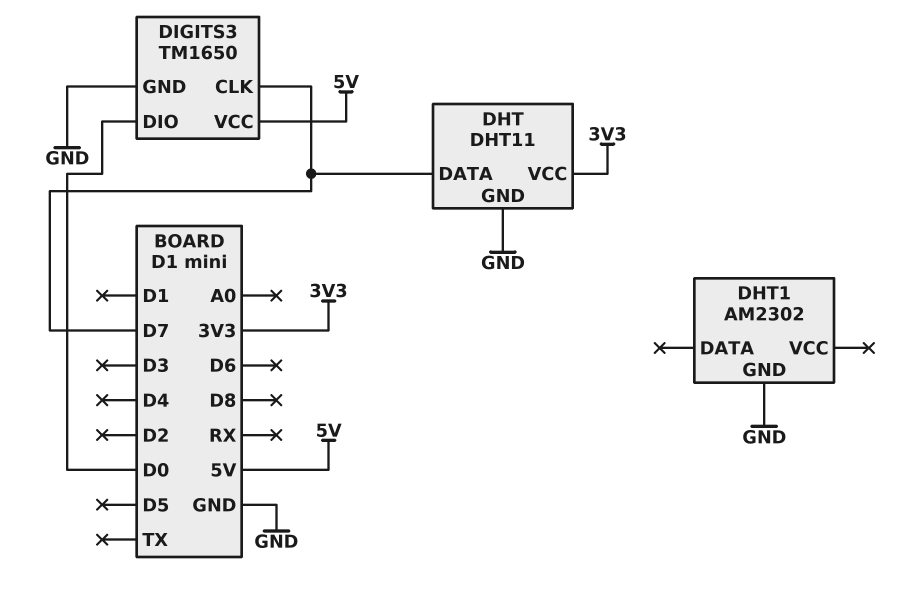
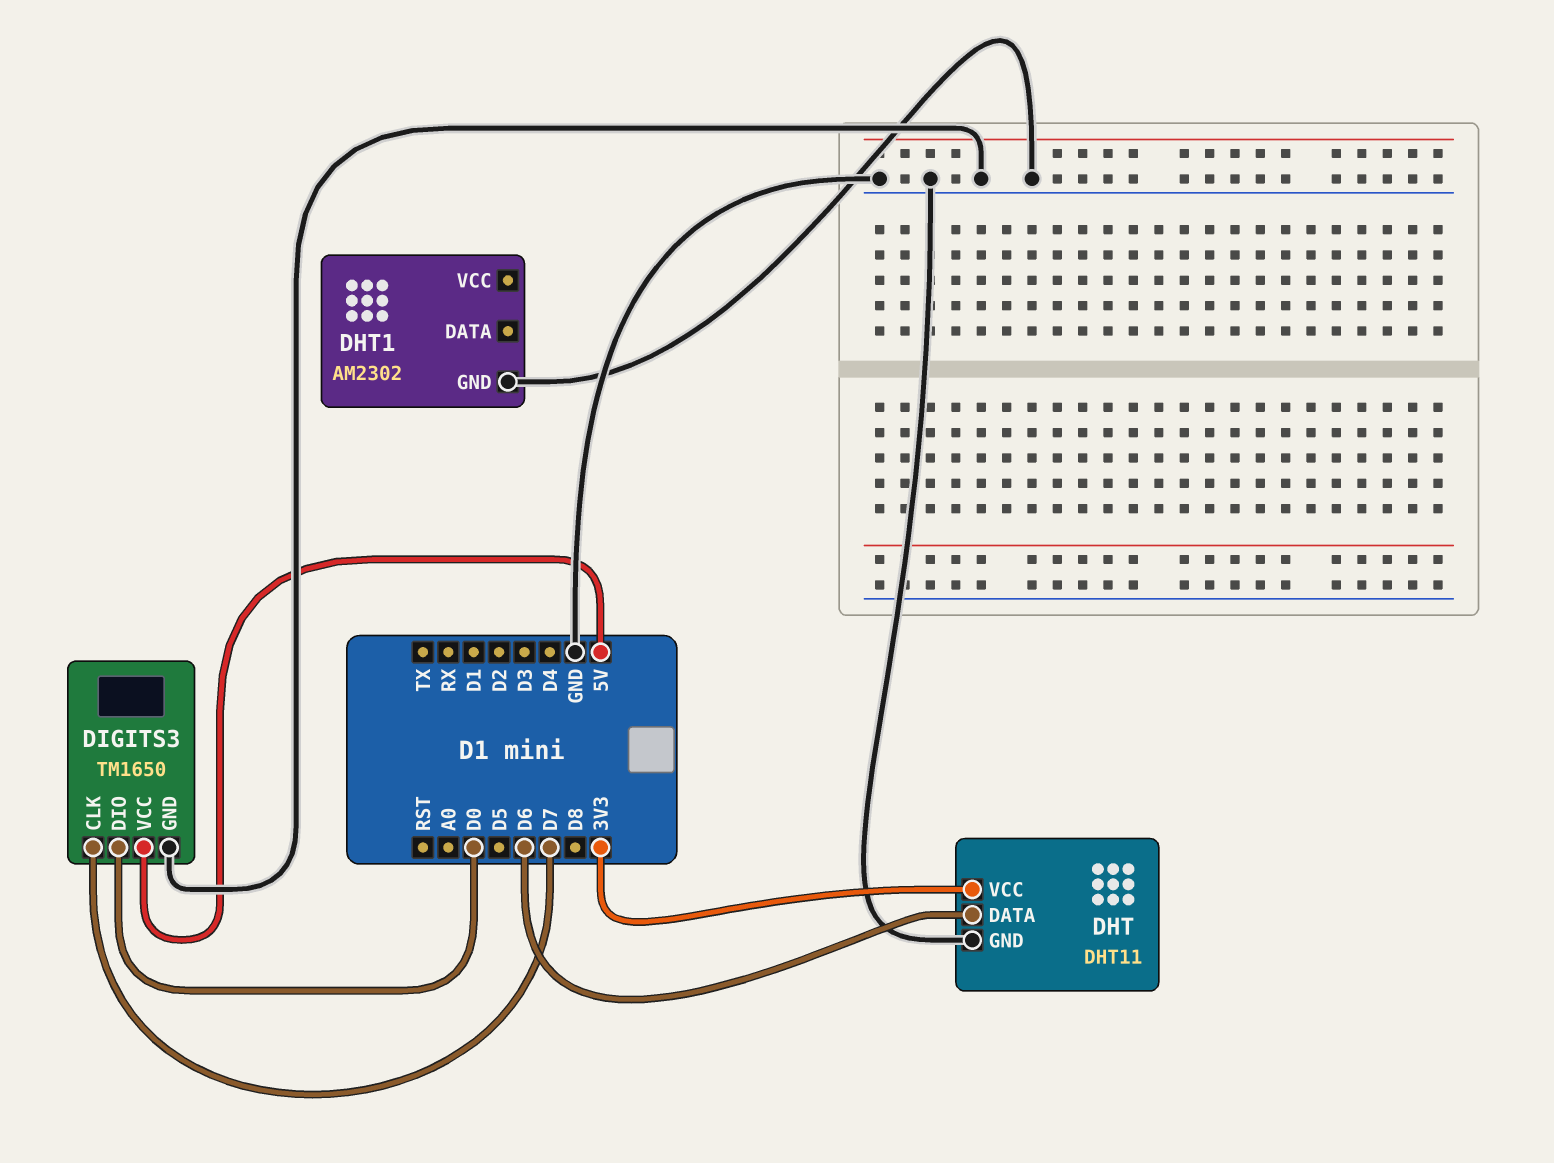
DHT pin DATA: D7 -> D6

